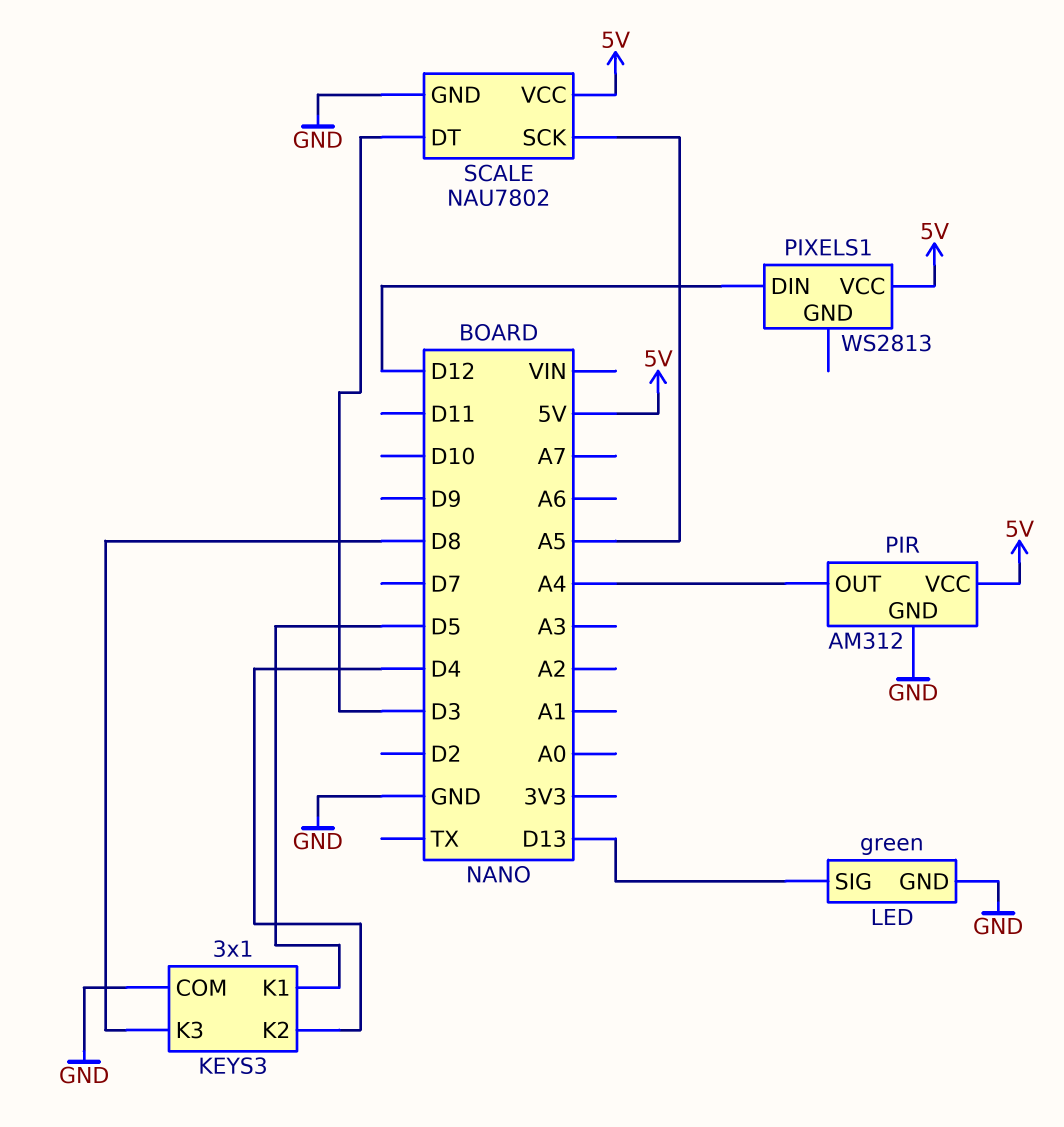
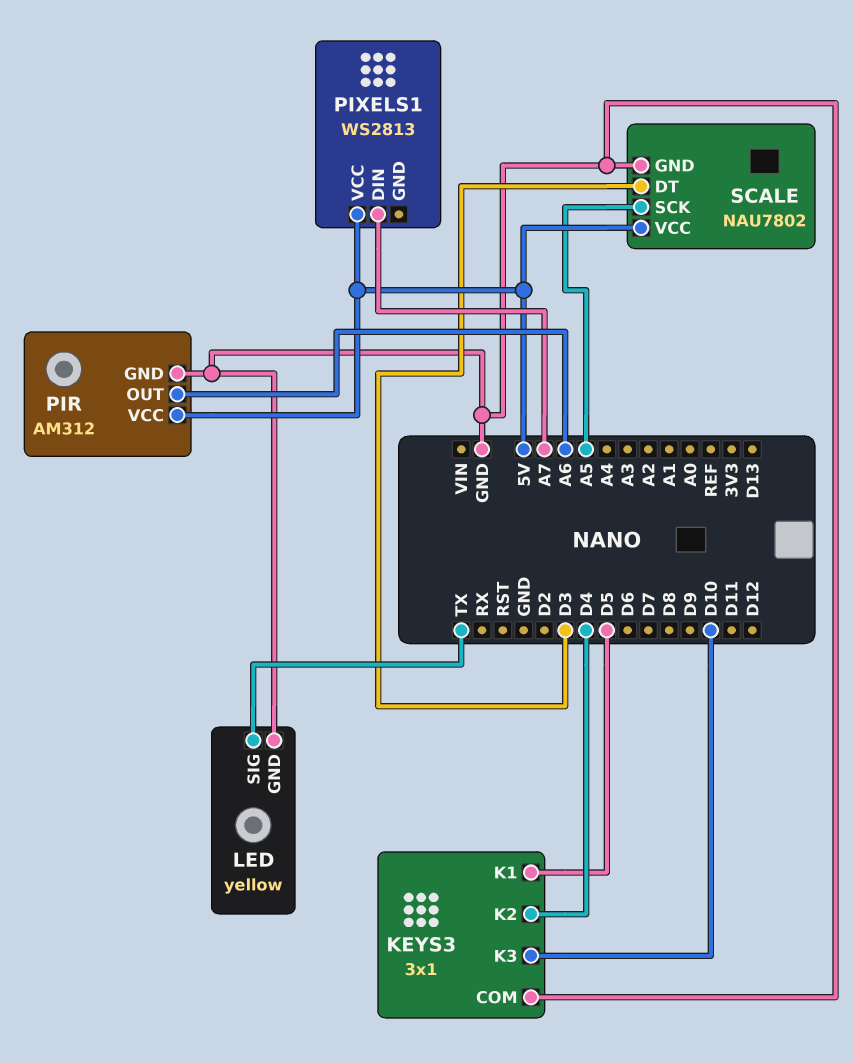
KEYS3 pin K3: D8 -> D10
LED: green -> yellow
LED pin SIG: D13 -> TX
PIR pin OUT: A4 -> A6
PIXELS1 pin DIN: D12 -> A7

